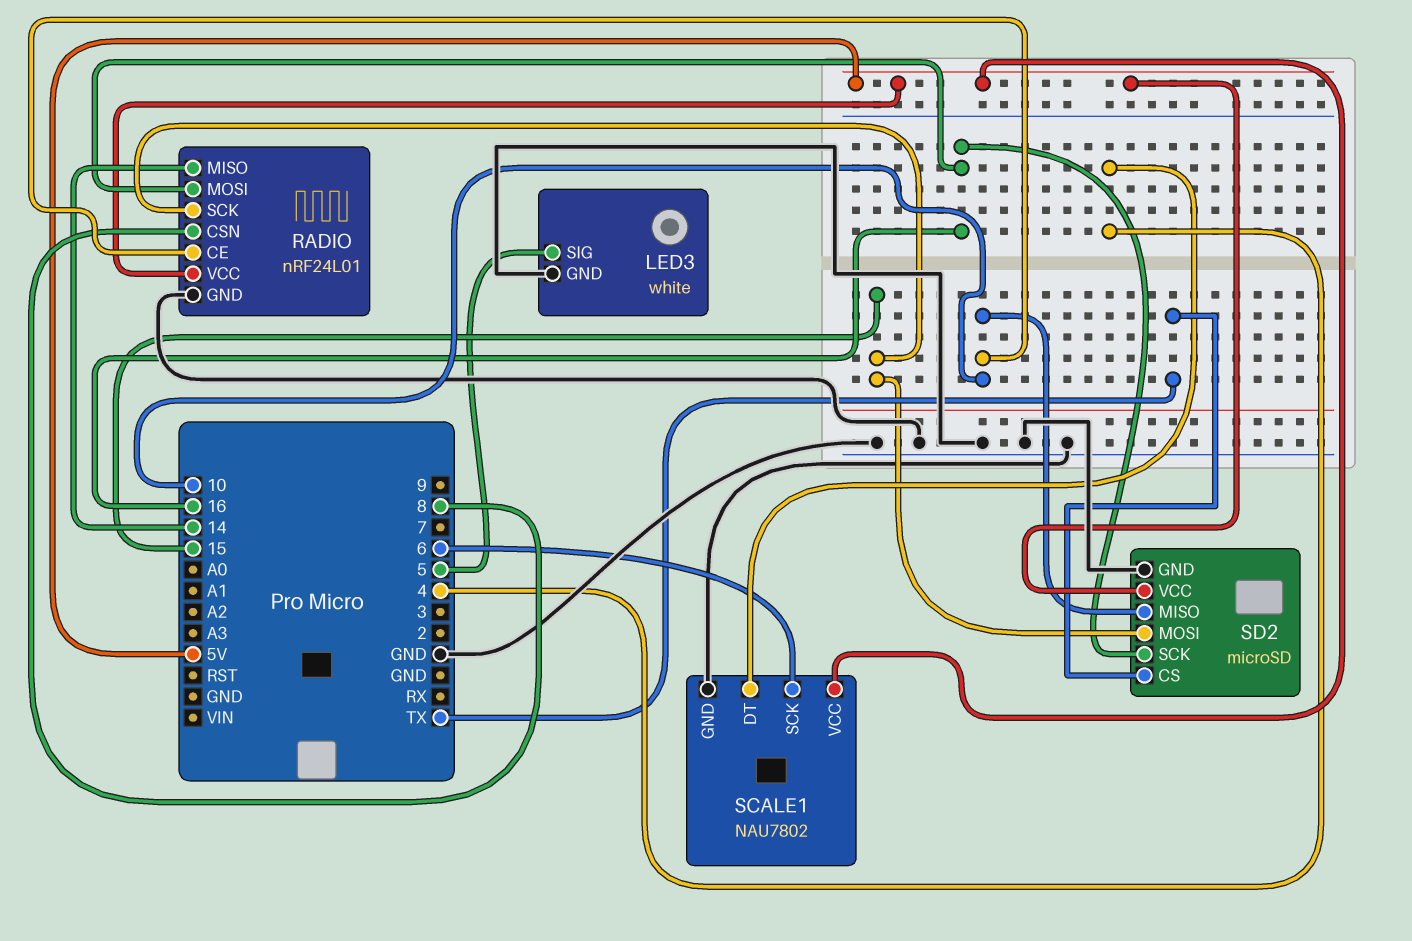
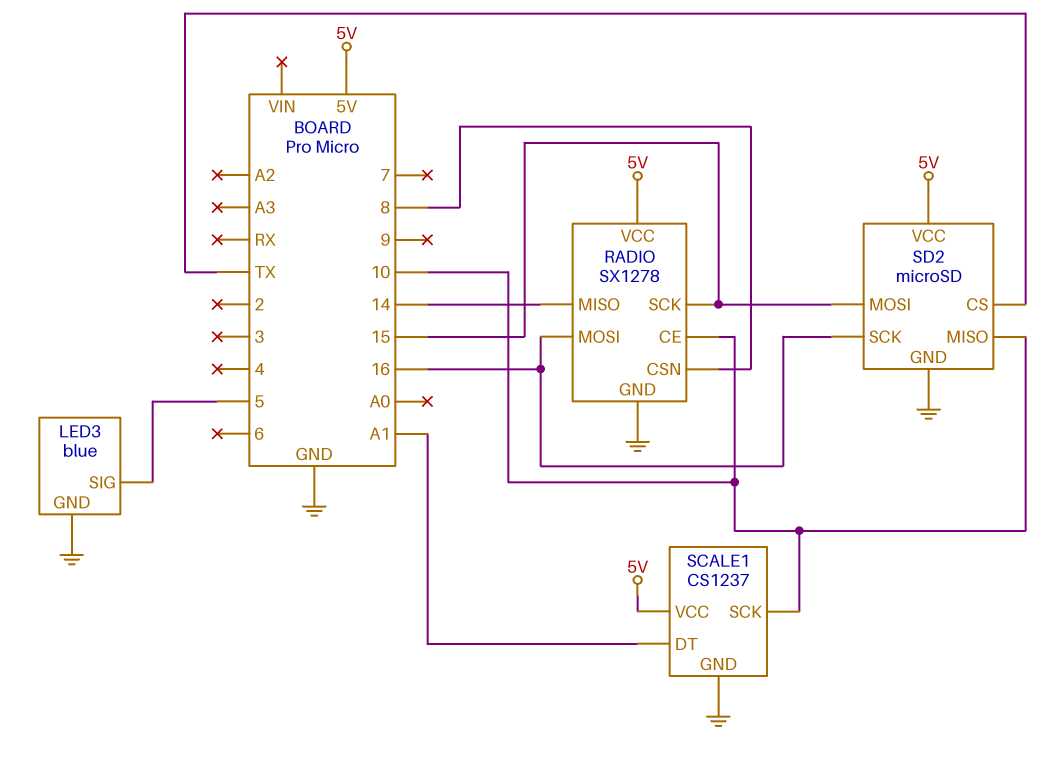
LED3: white -> blue
RADIO: nRF24L01 -> SX1278
SCALE1: NAU7802 -> CS1237
SCALE1 pin DT: 4 -> A1
SCALE1 pin SCK: 6 -> 10

